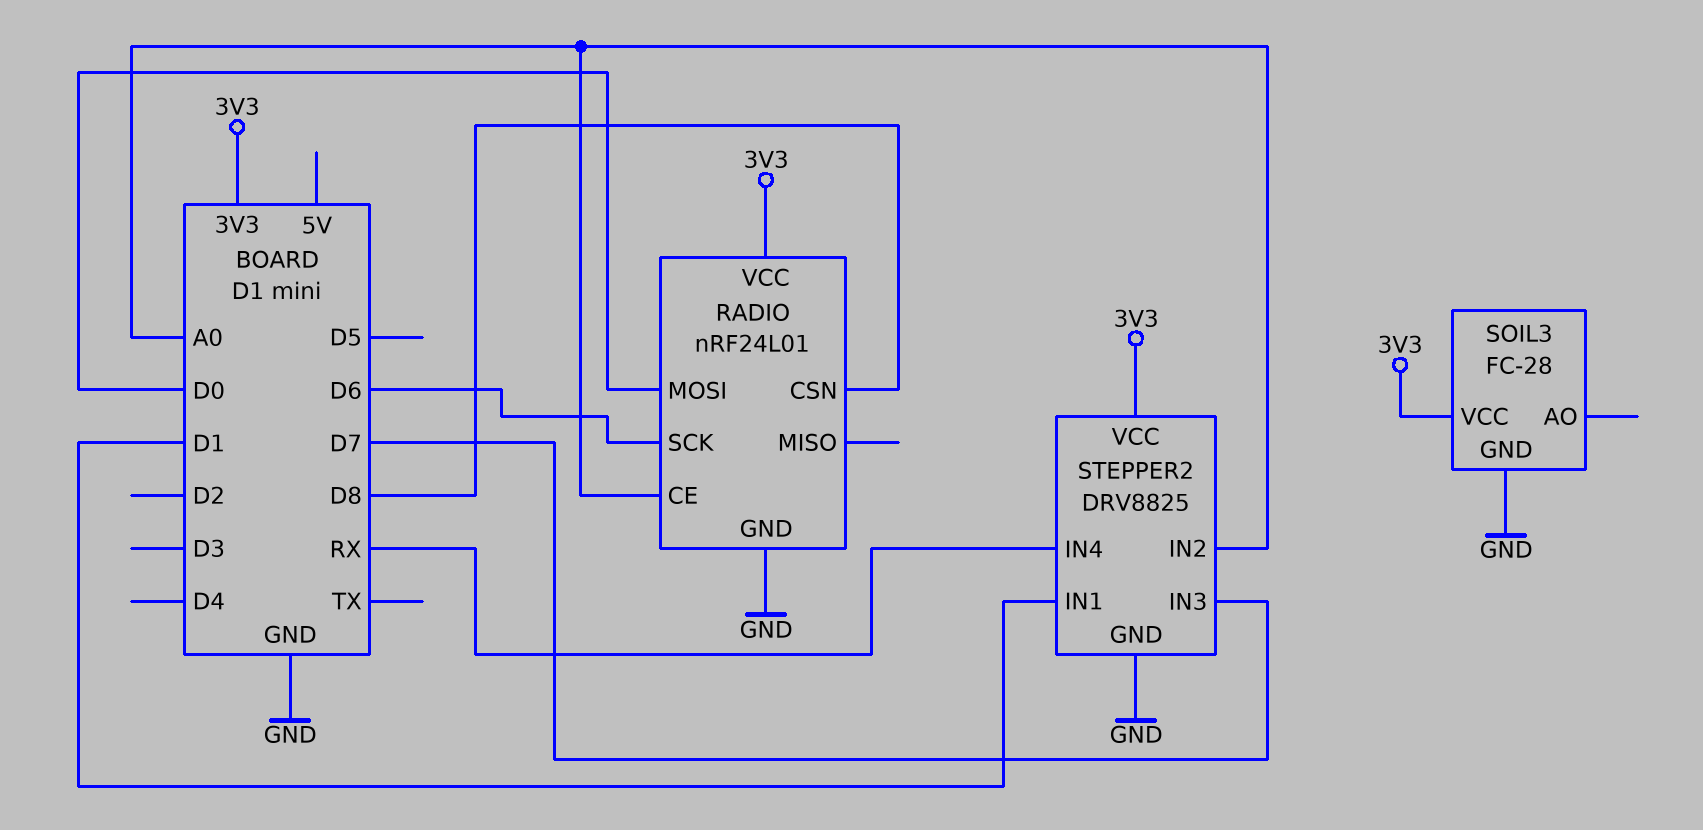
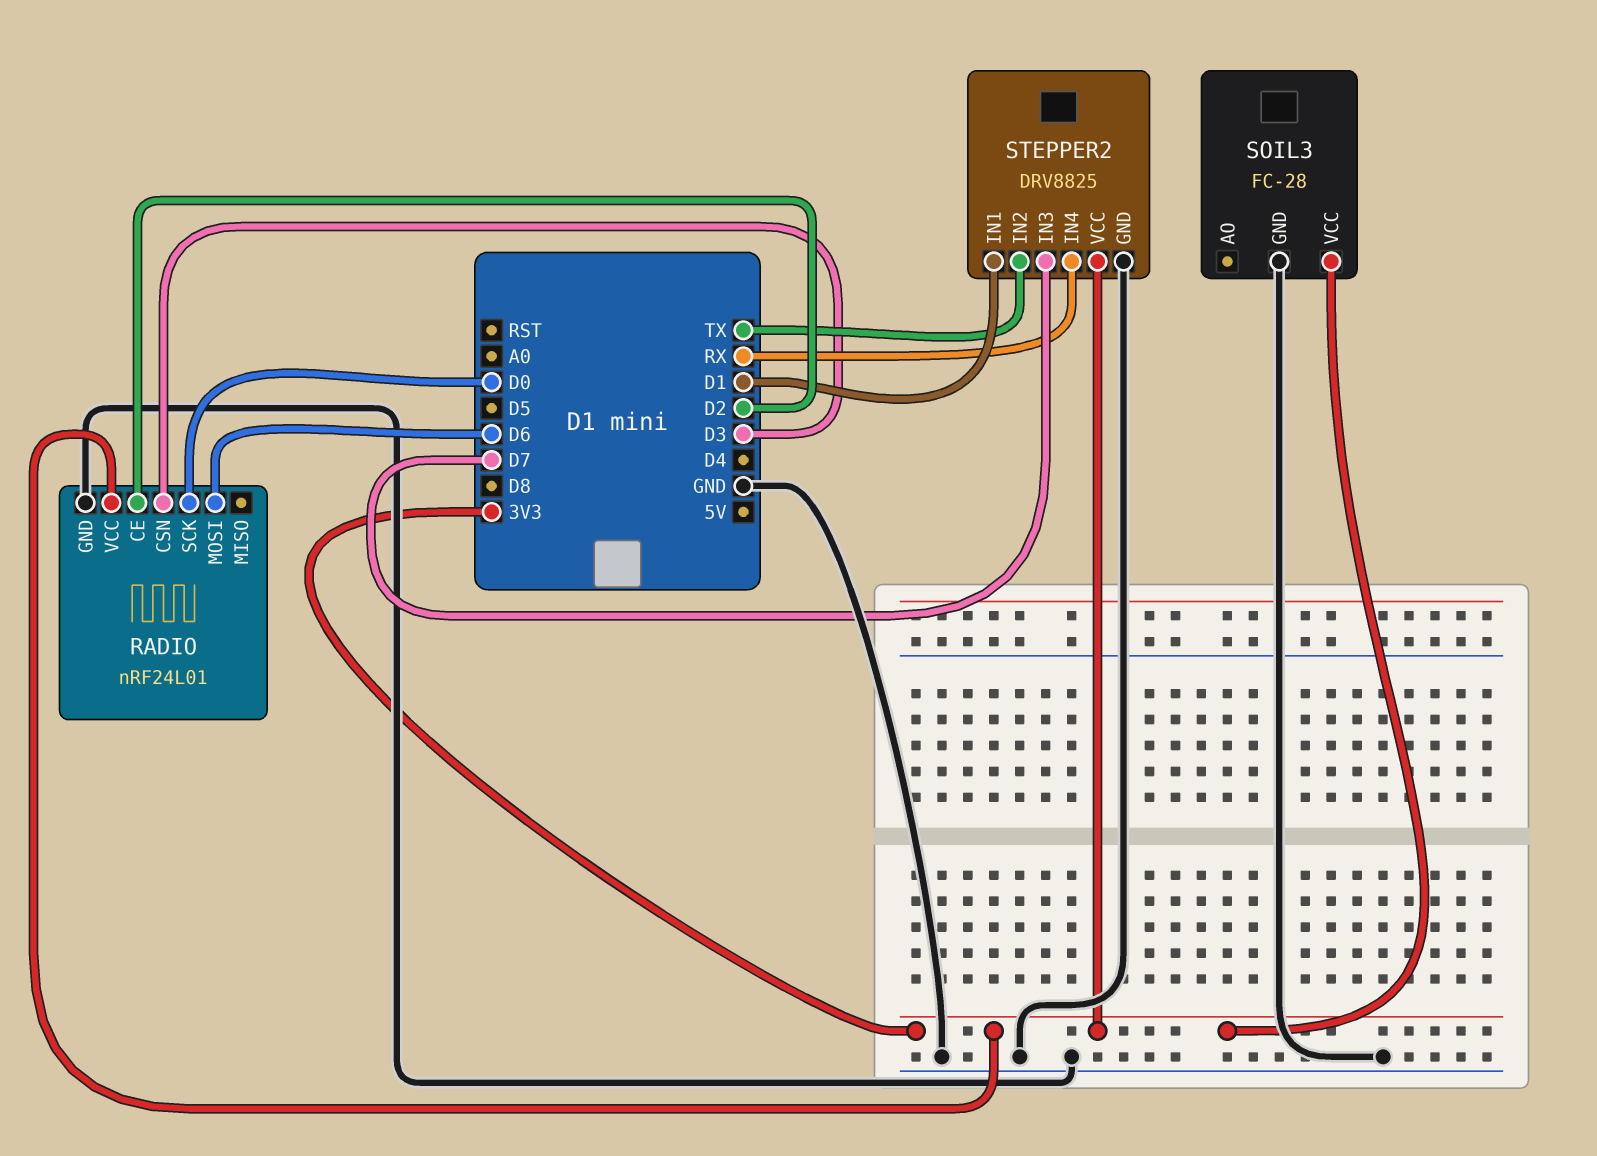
RADIO pin CE: A0 -> D2
RADIO pin CSN: D8 -> D3
RADIO pin MOSI: D0 -> D6
RADIO pin SCK: D6 -> D0
STEPPER2 pin IN2: A0 -> TX

